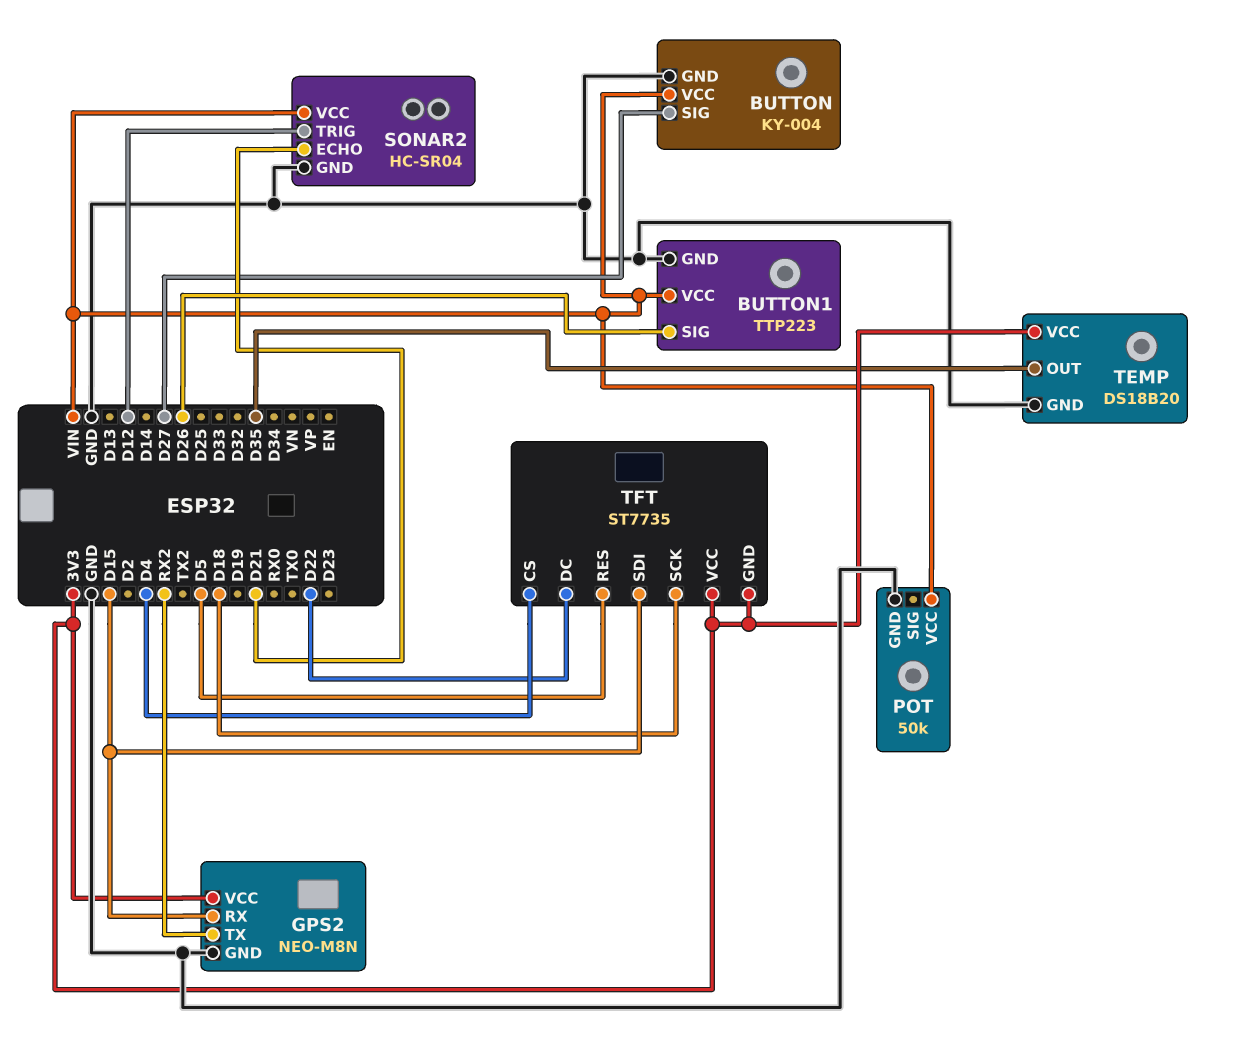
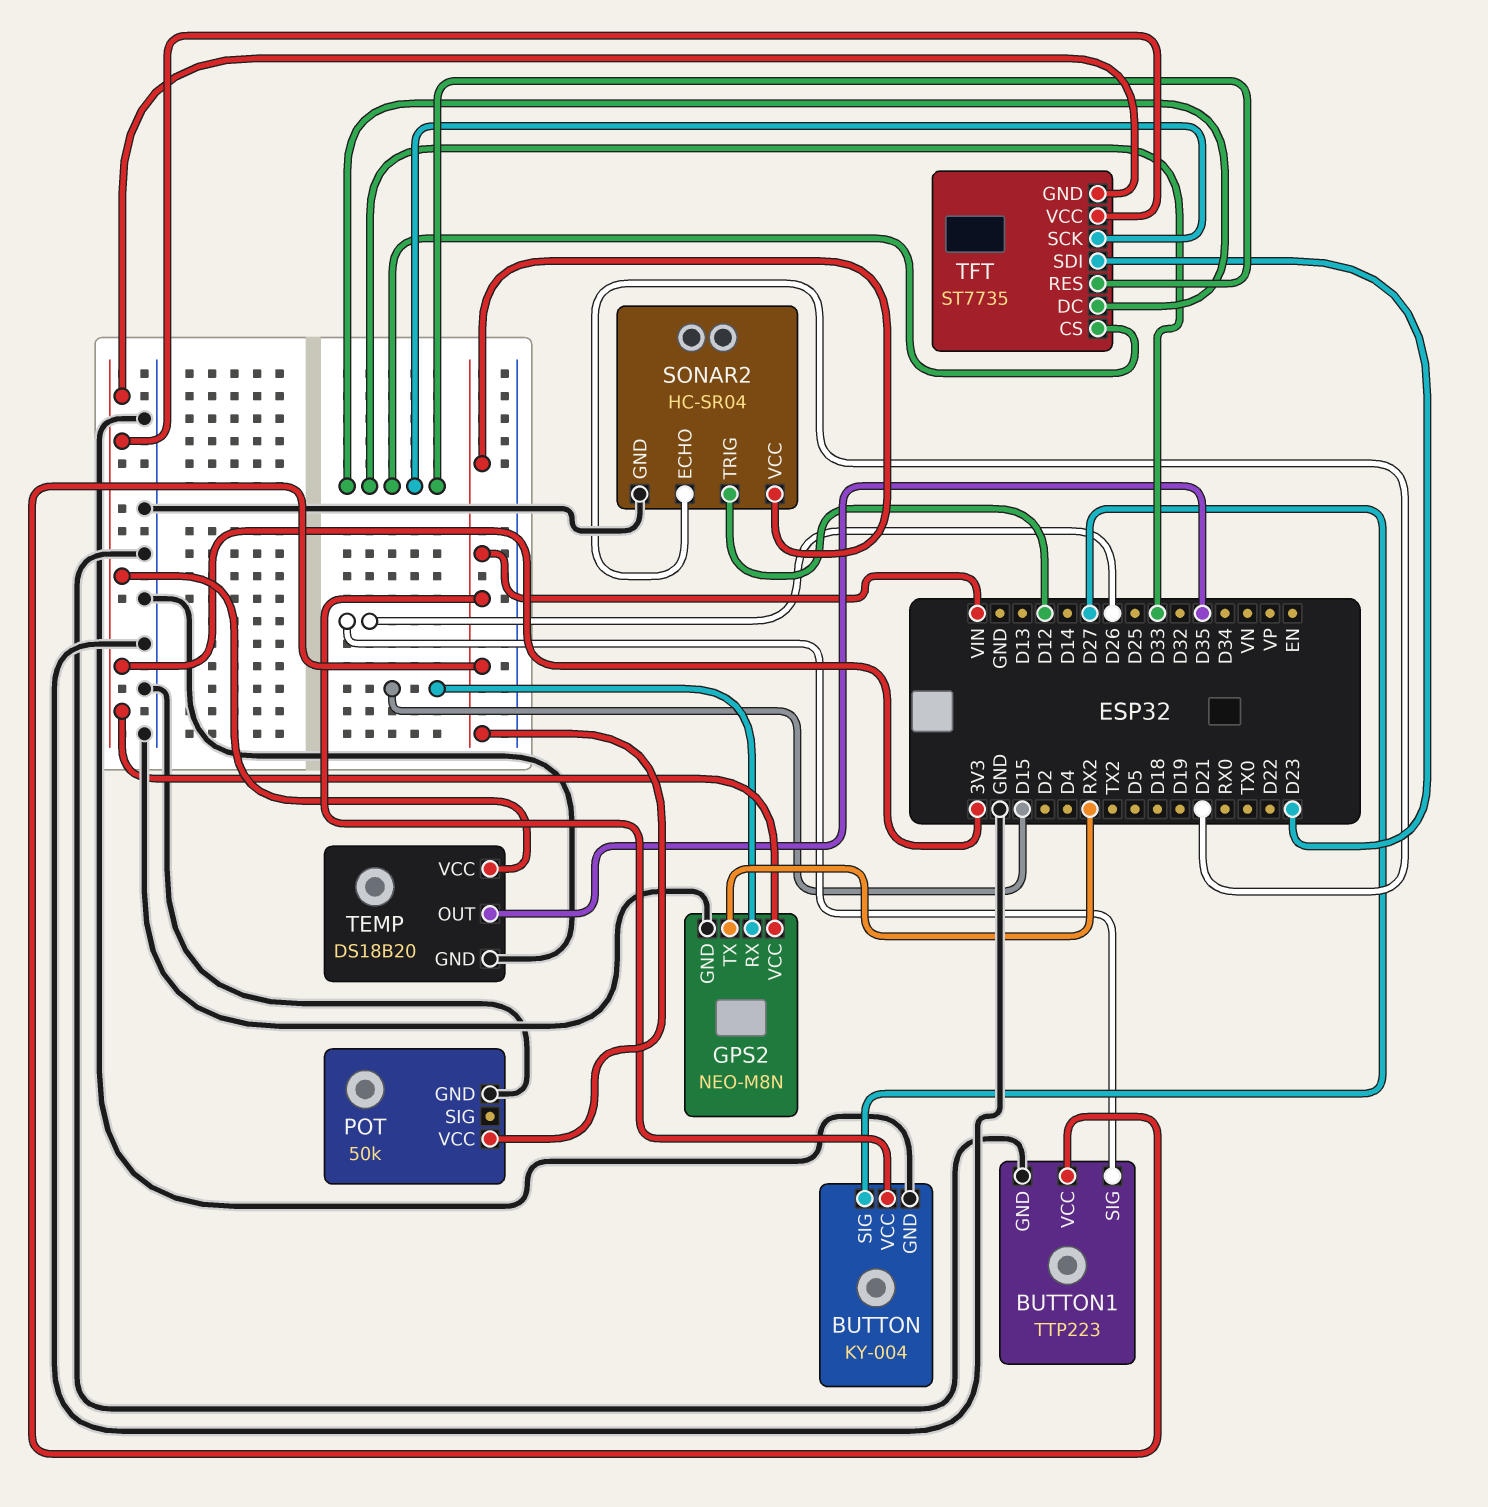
TFT pin CS: D4 -> D33
TFT pin DC: D22 -> D33
TFT pin RES: D5 -> D33
TFT pin SCK: D18 -> D33
TFT pin SDI: D15 -> D23

